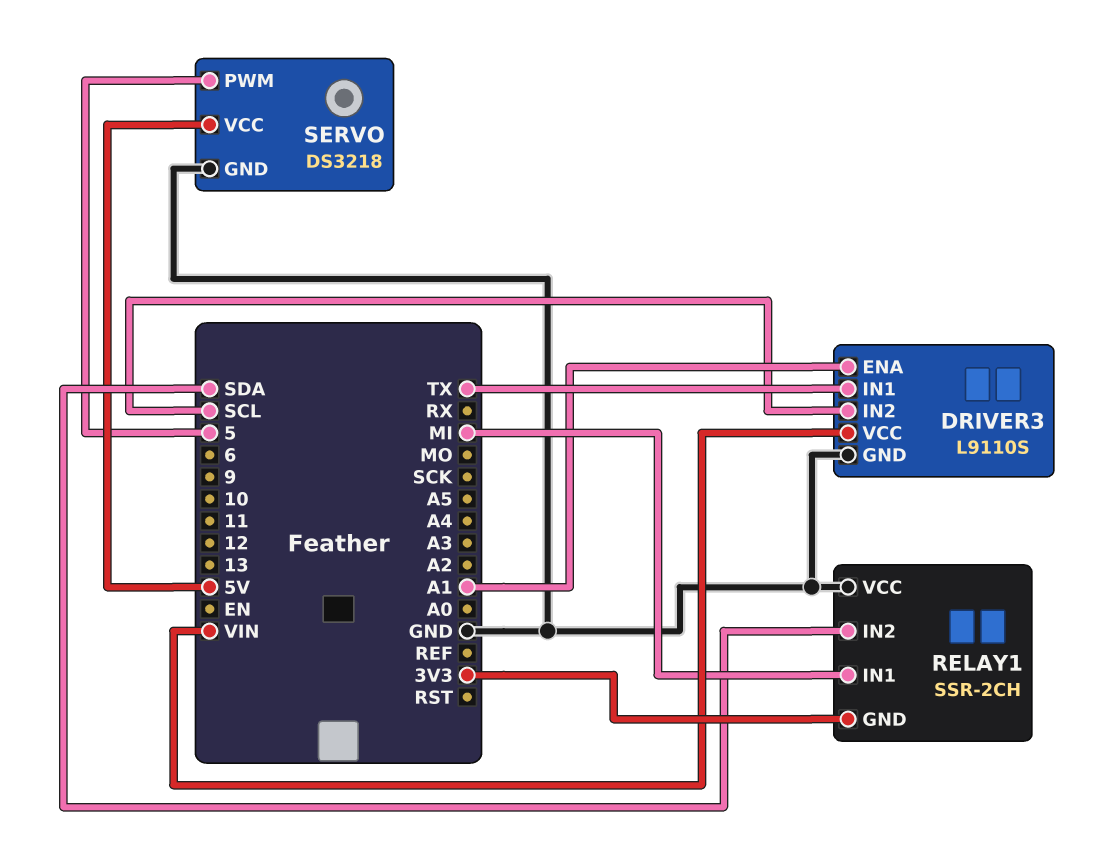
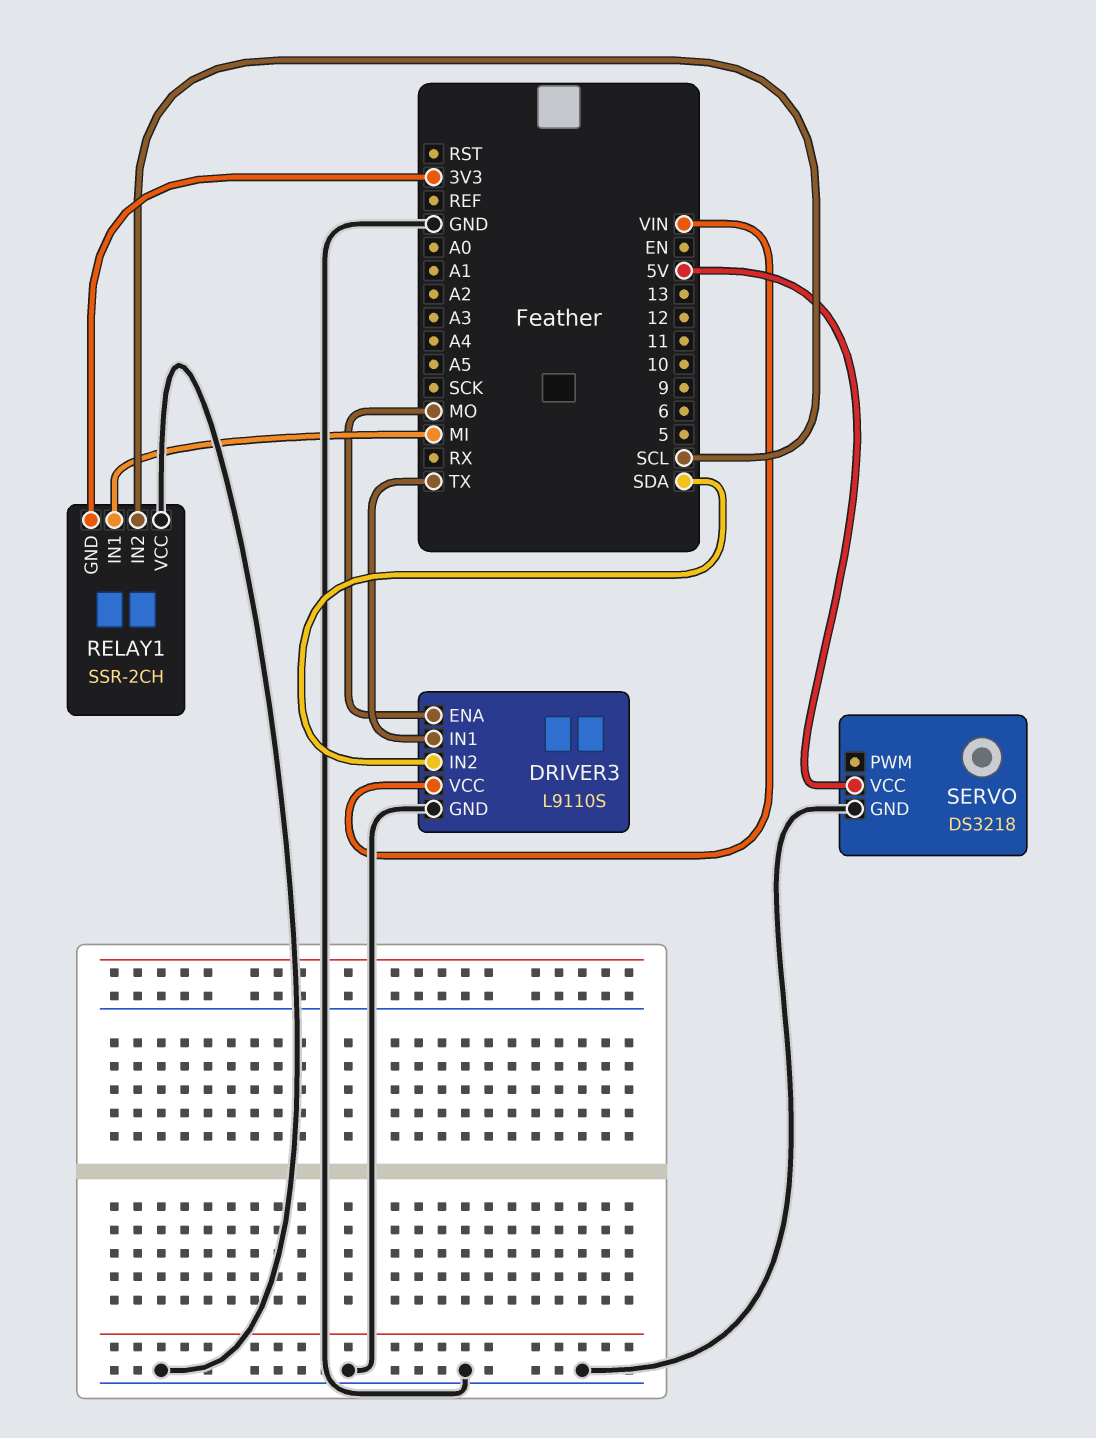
DRIVER3 pin ENA: A1 -> MO
DRIVER3 pin IN2: SCL -> SDA
RELAY1 pin IN2: SDA -> SCL
SERVO pin PWM: 5 -> none

